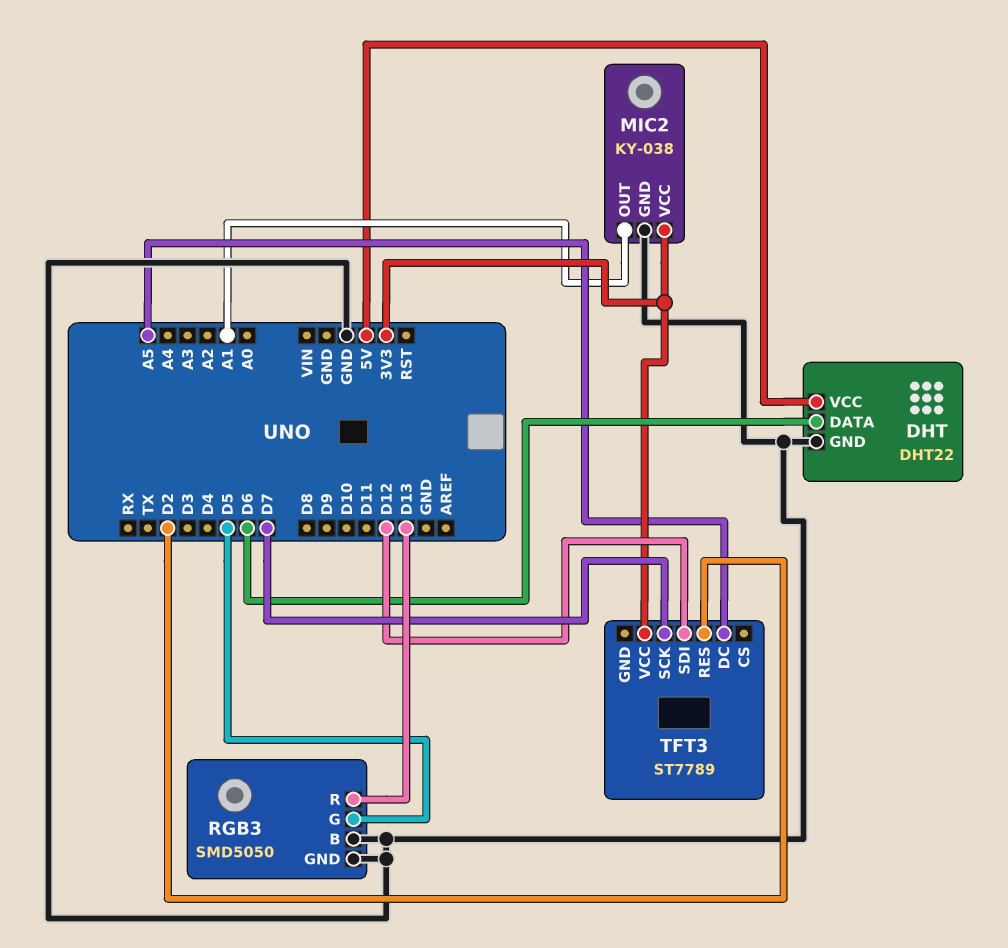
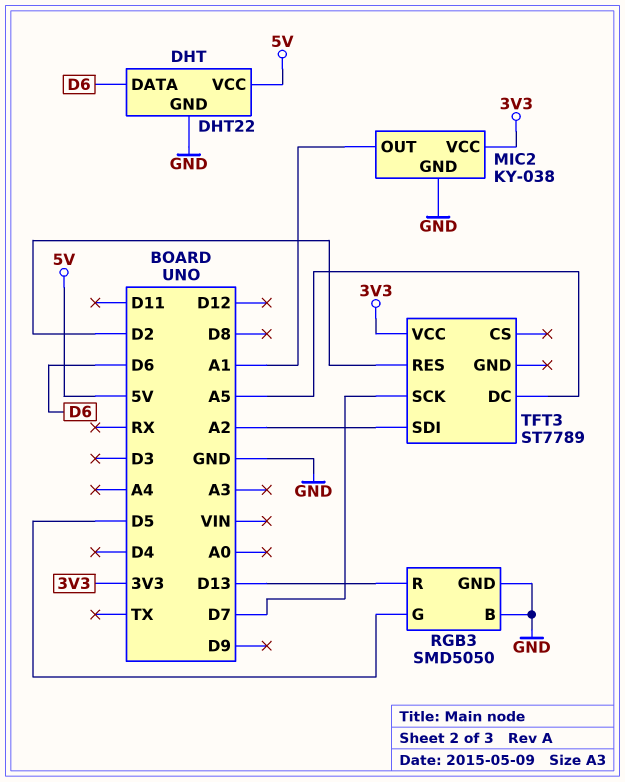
TFT3 pin SDI: D12 -> A2

